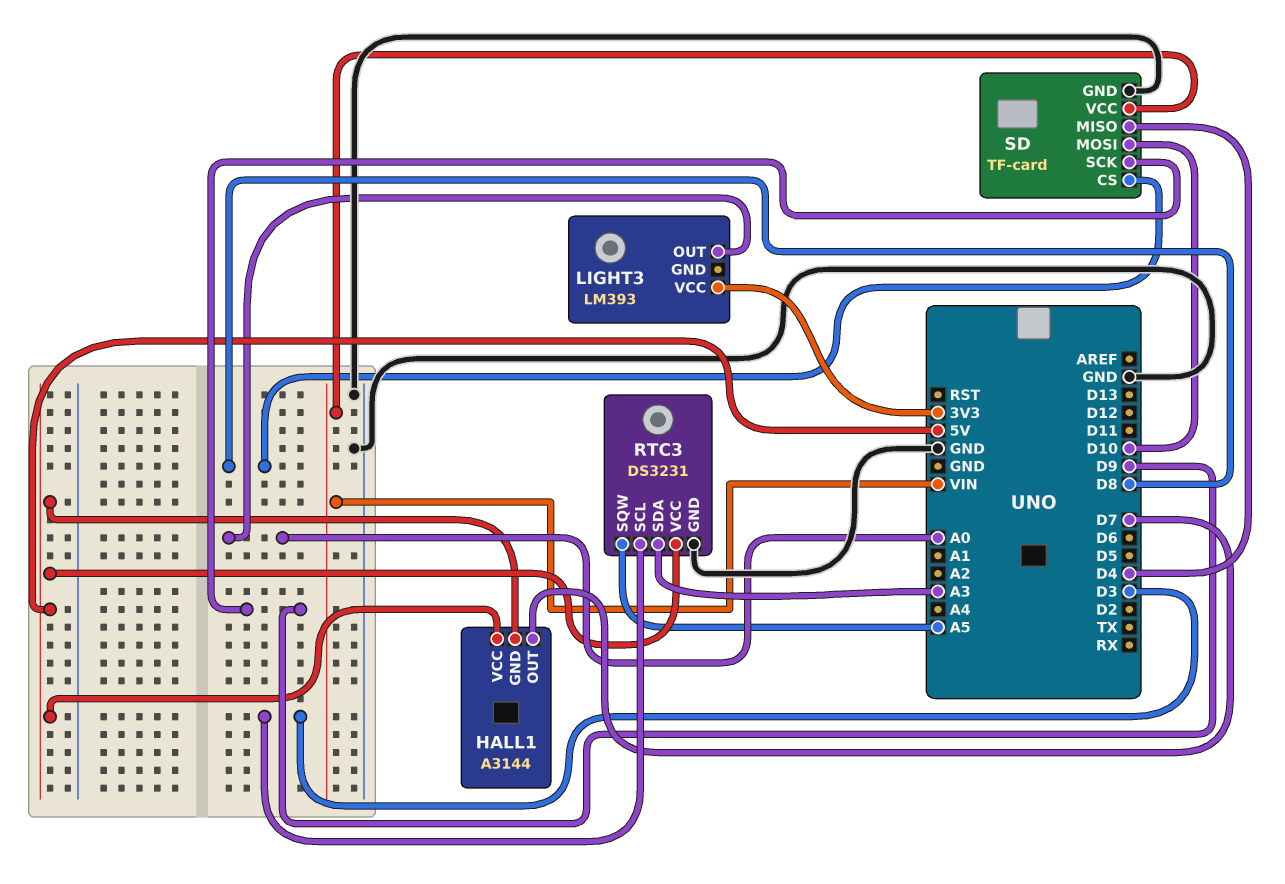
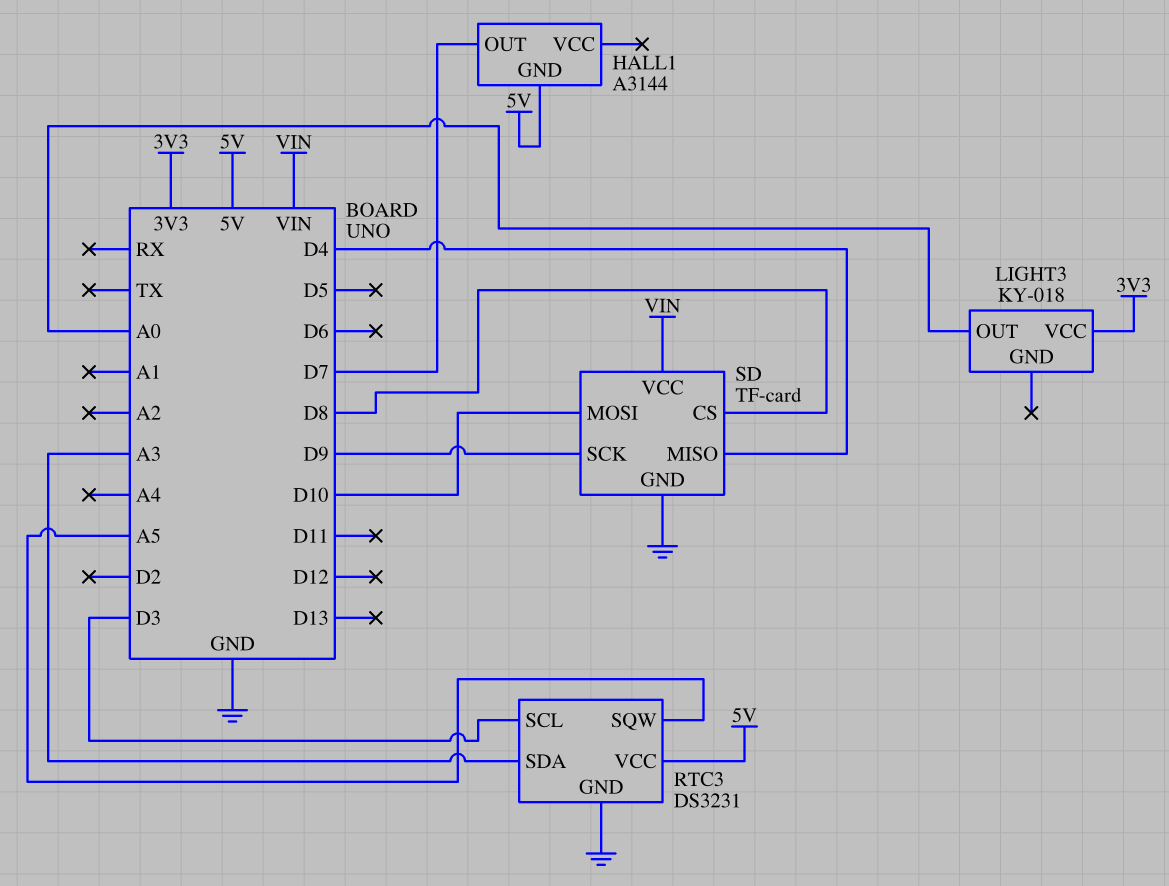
HALL1 pin VCC: 5V -> none
LIGHT3: LM393 -> KY-018

